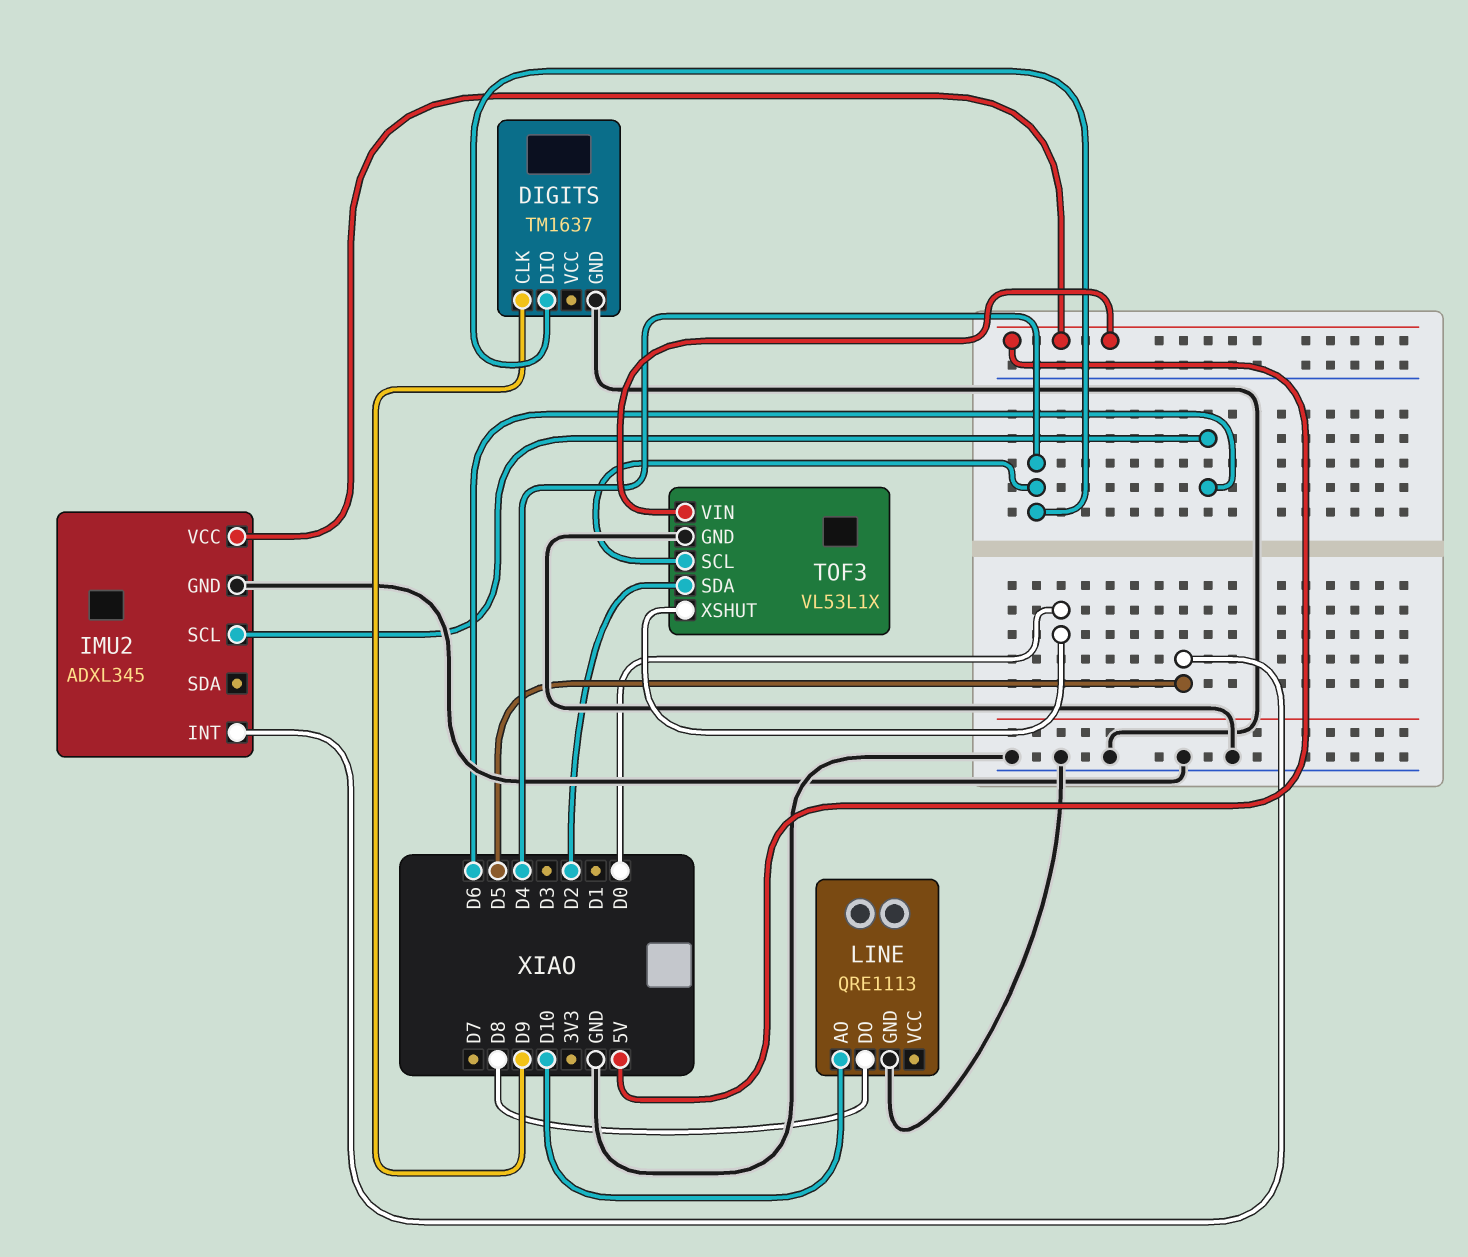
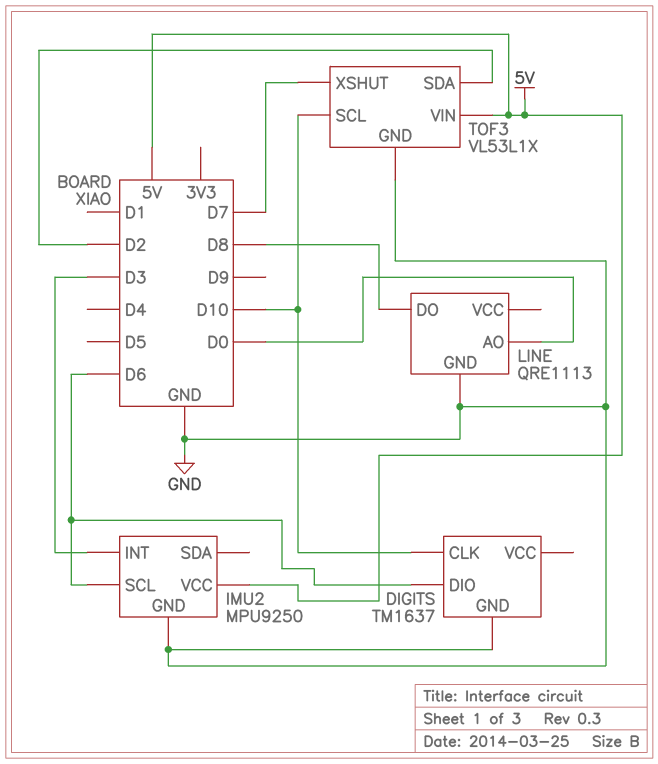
DIGITS pin CLK: D9 -> D10
DIGITS pin DIO: D4 -> D6
IMU2: ADXL345 -> MPU9250
IMU2 pin INT: D5 -> D3
LINE pin AO: D10 -> D0
TOF3 pin SCL: D4 -> D10
TOF3 pin XSHUT: D0 -> D7

